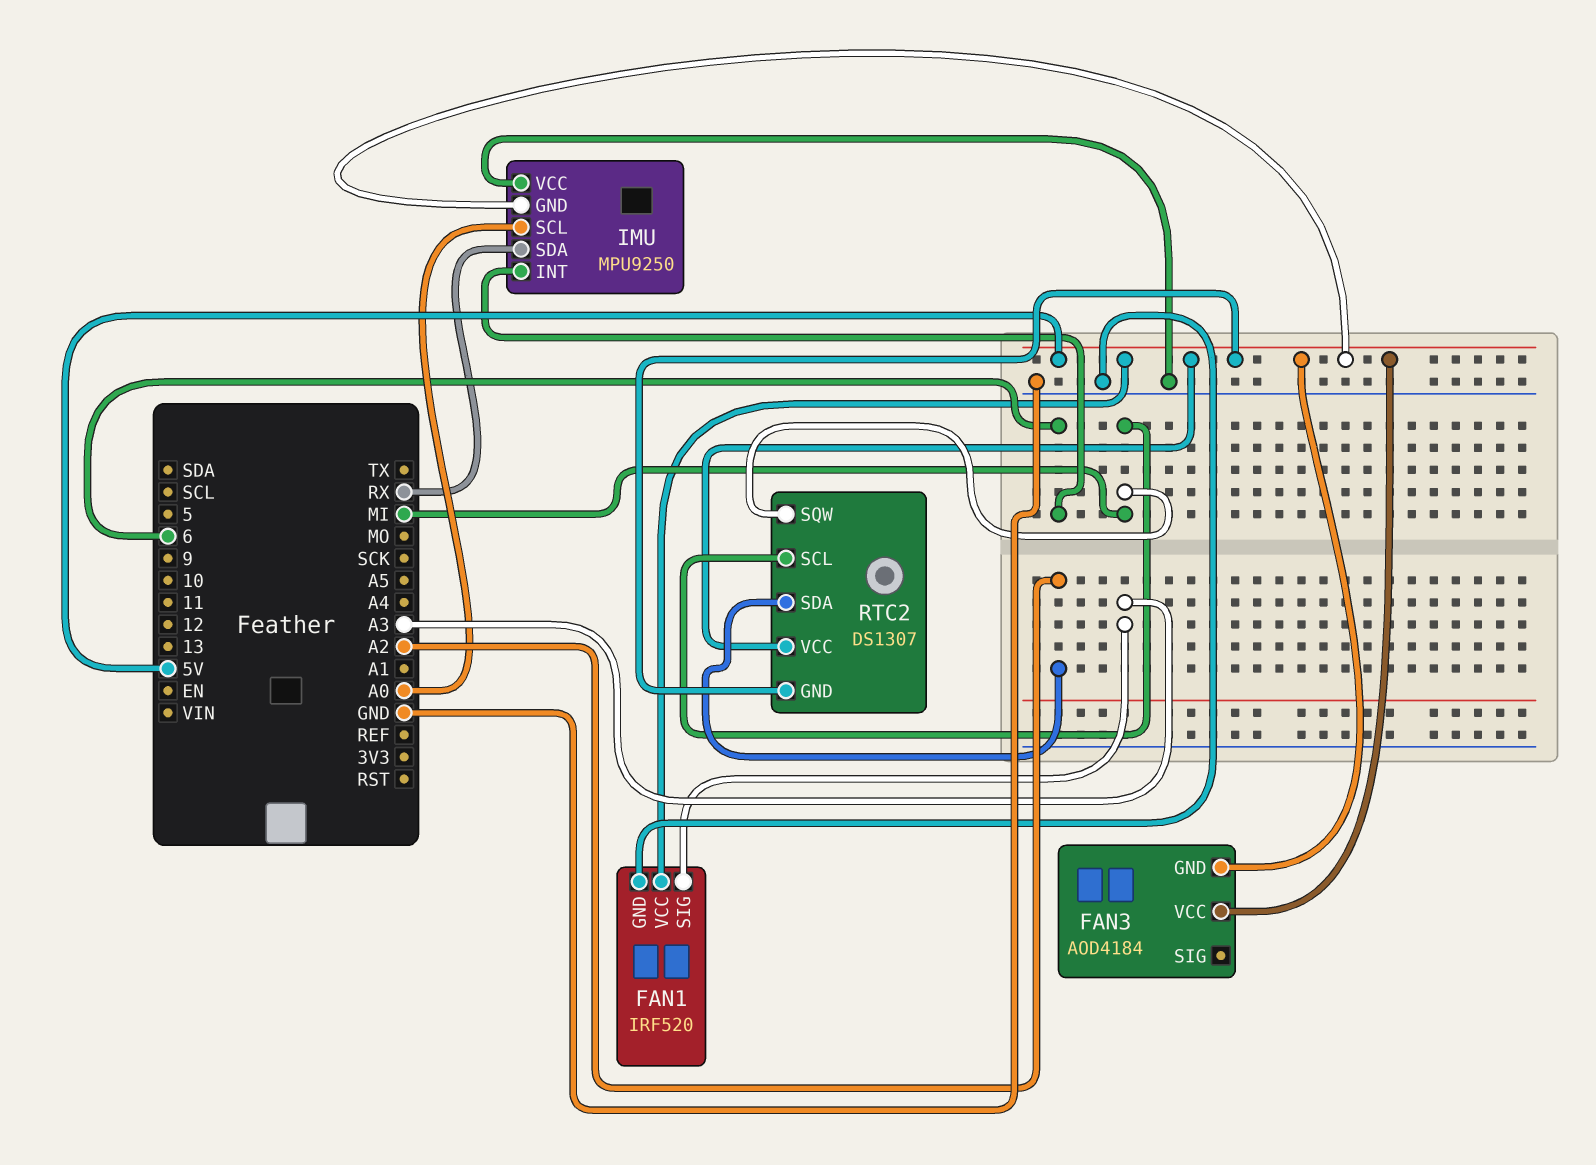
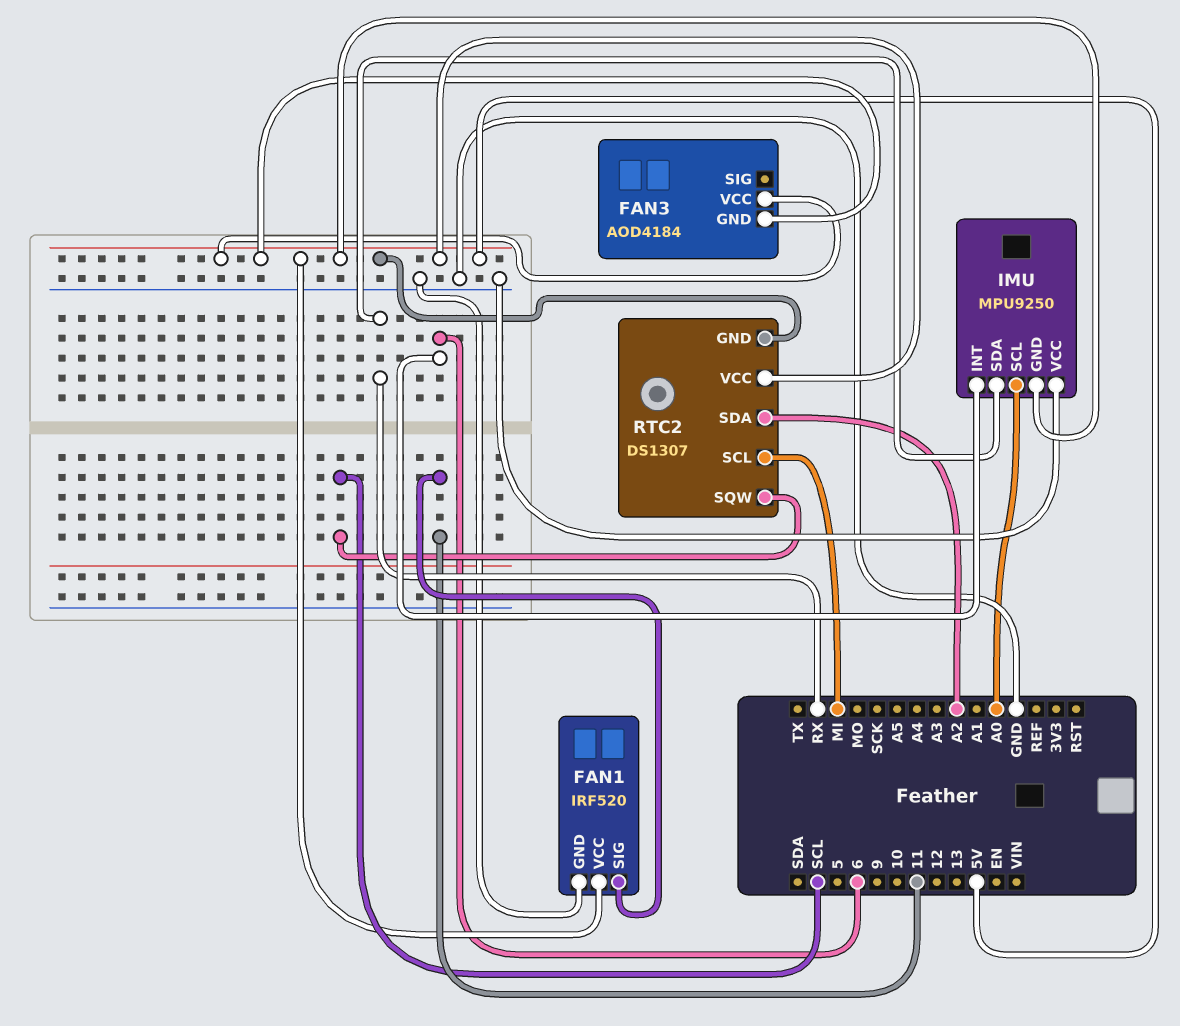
FAN1 pin SIG: A3 -> 11
RTC2 pin SQW: MI -> SCL

